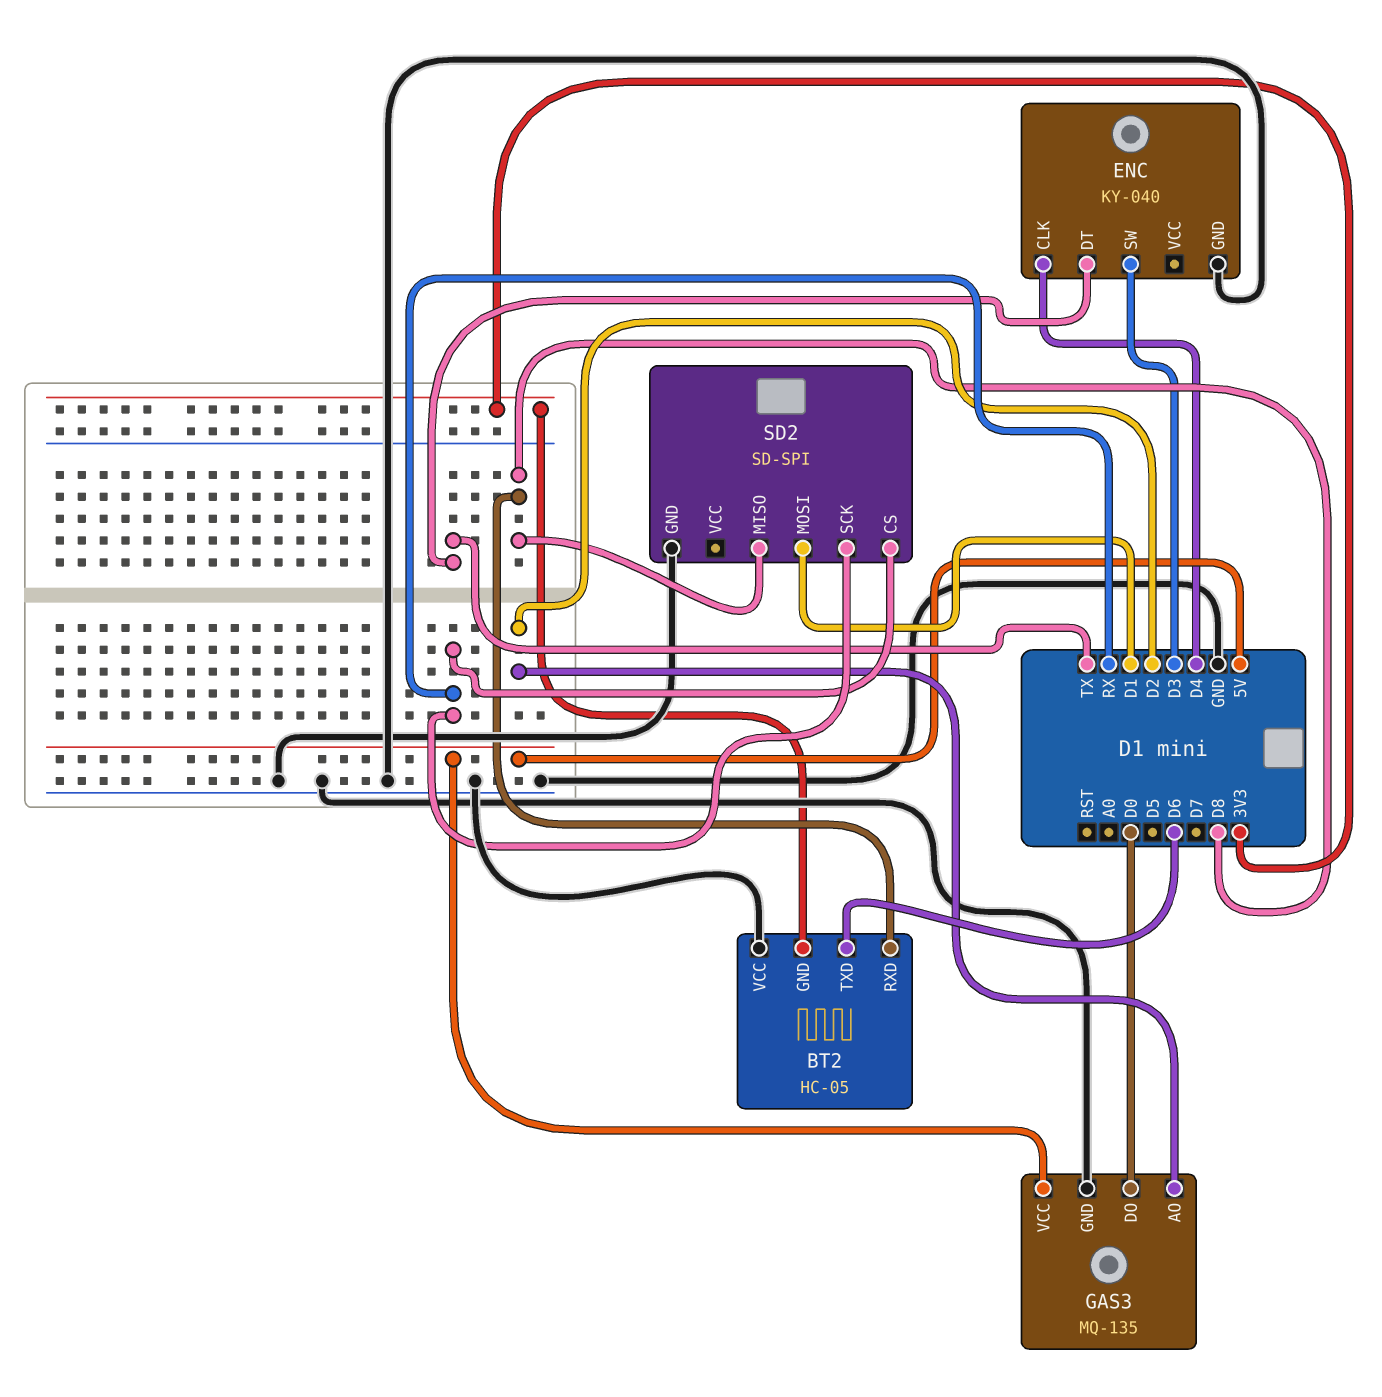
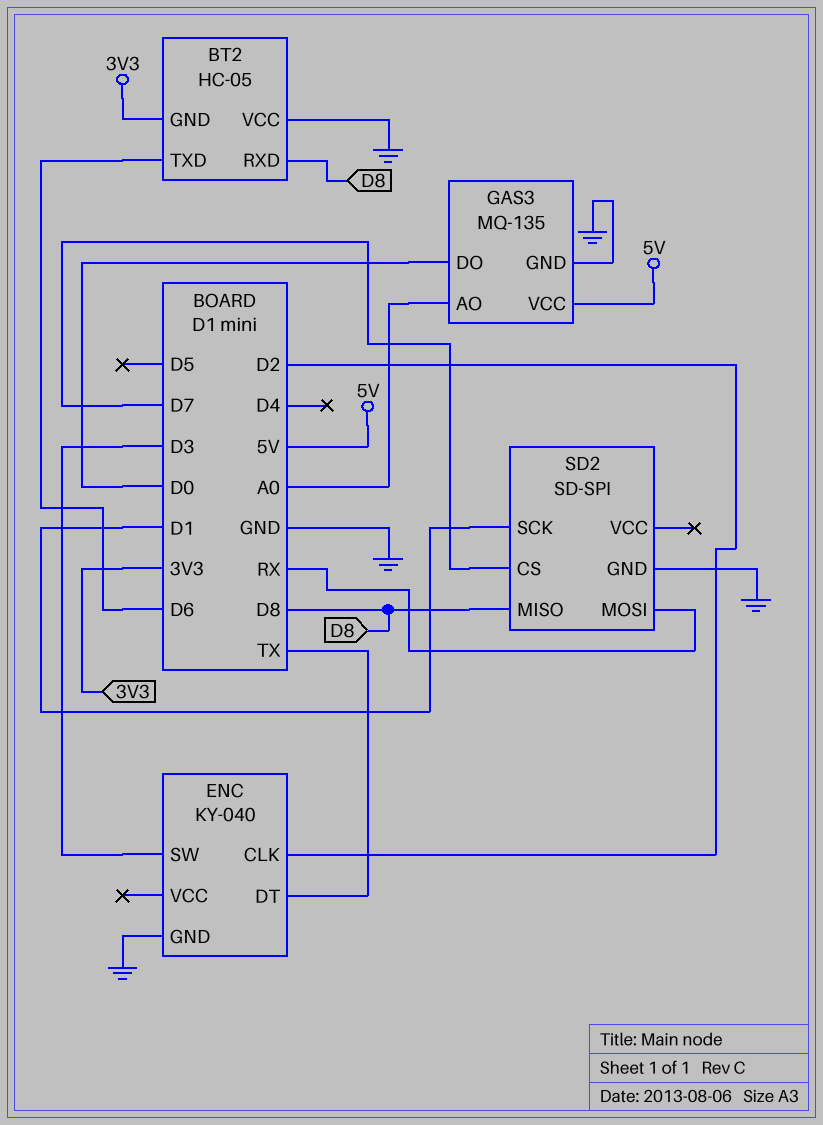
ENC pin CLK: D4 -> D2
GAS3 pin AO: D2 -> A0
SD2 pin CS: RX -> D7
SD2 pin MOSI: D1 -> RX
SD2 pin SCK: RX -> D1

